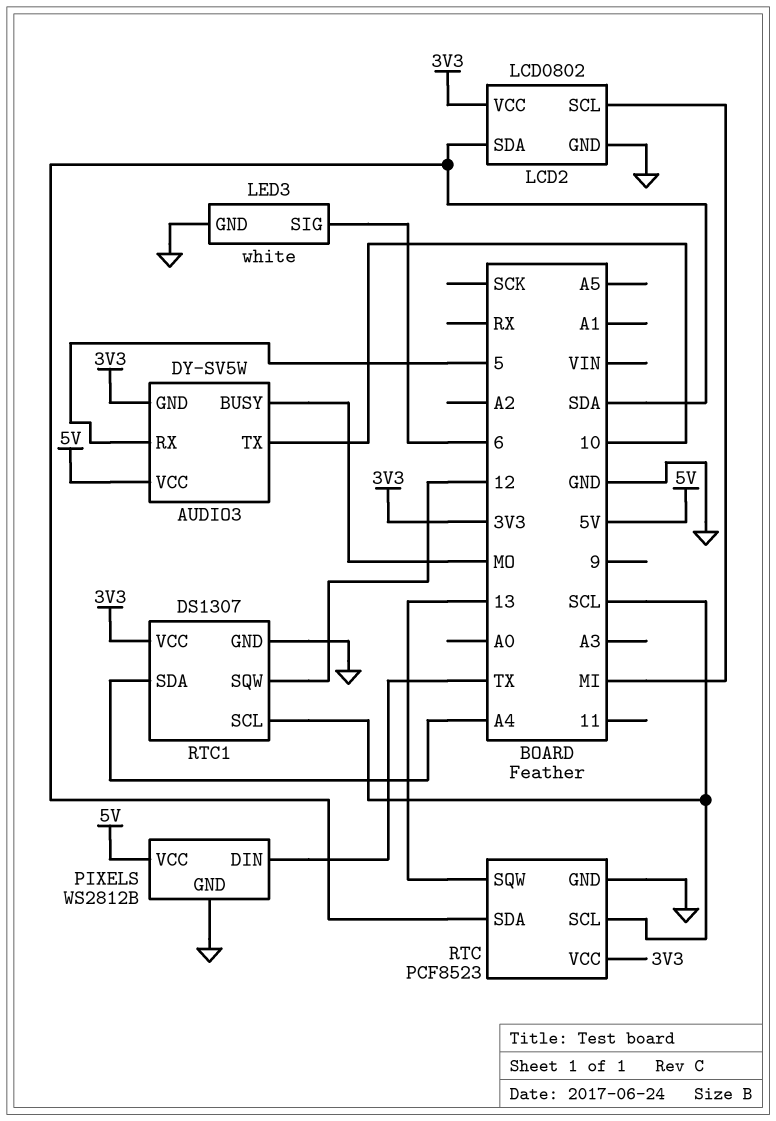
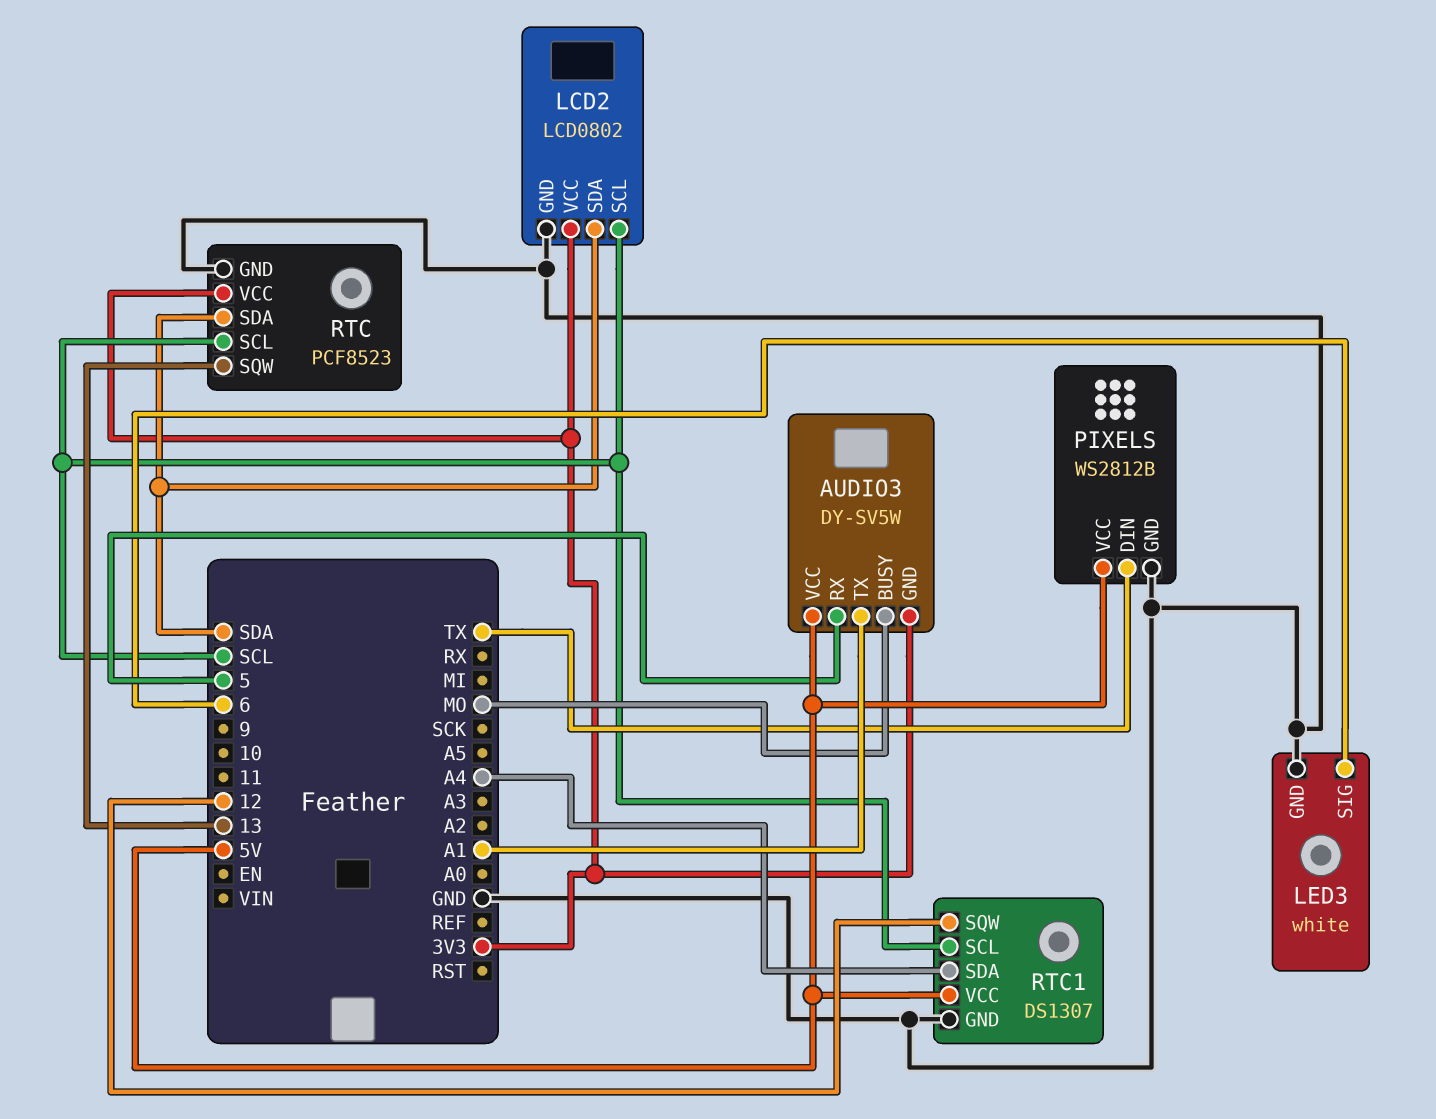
AUDIO3 pin TX: 10 -> A1
LCD2 pin SCL: MI -> SCL
RTC1 pin VCC: 3V3 -> 5V

